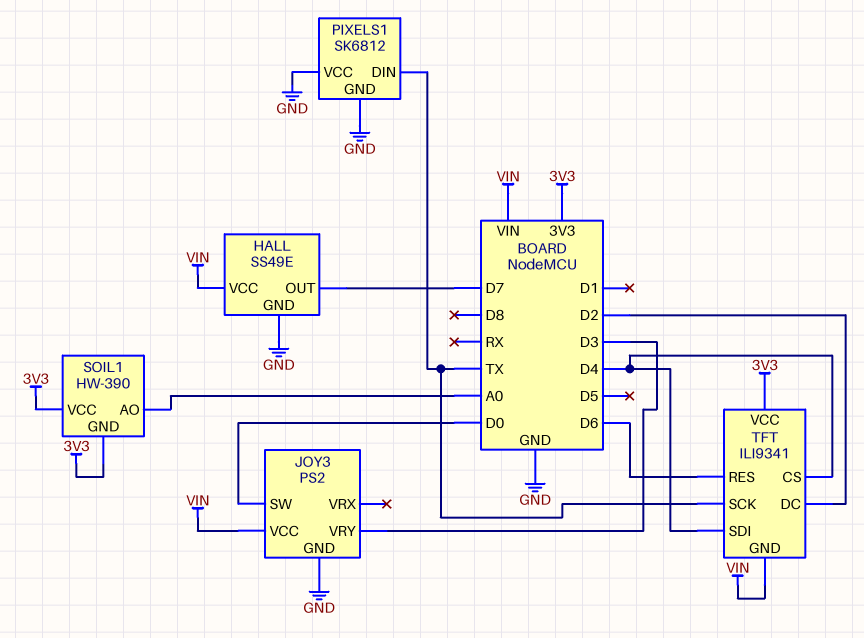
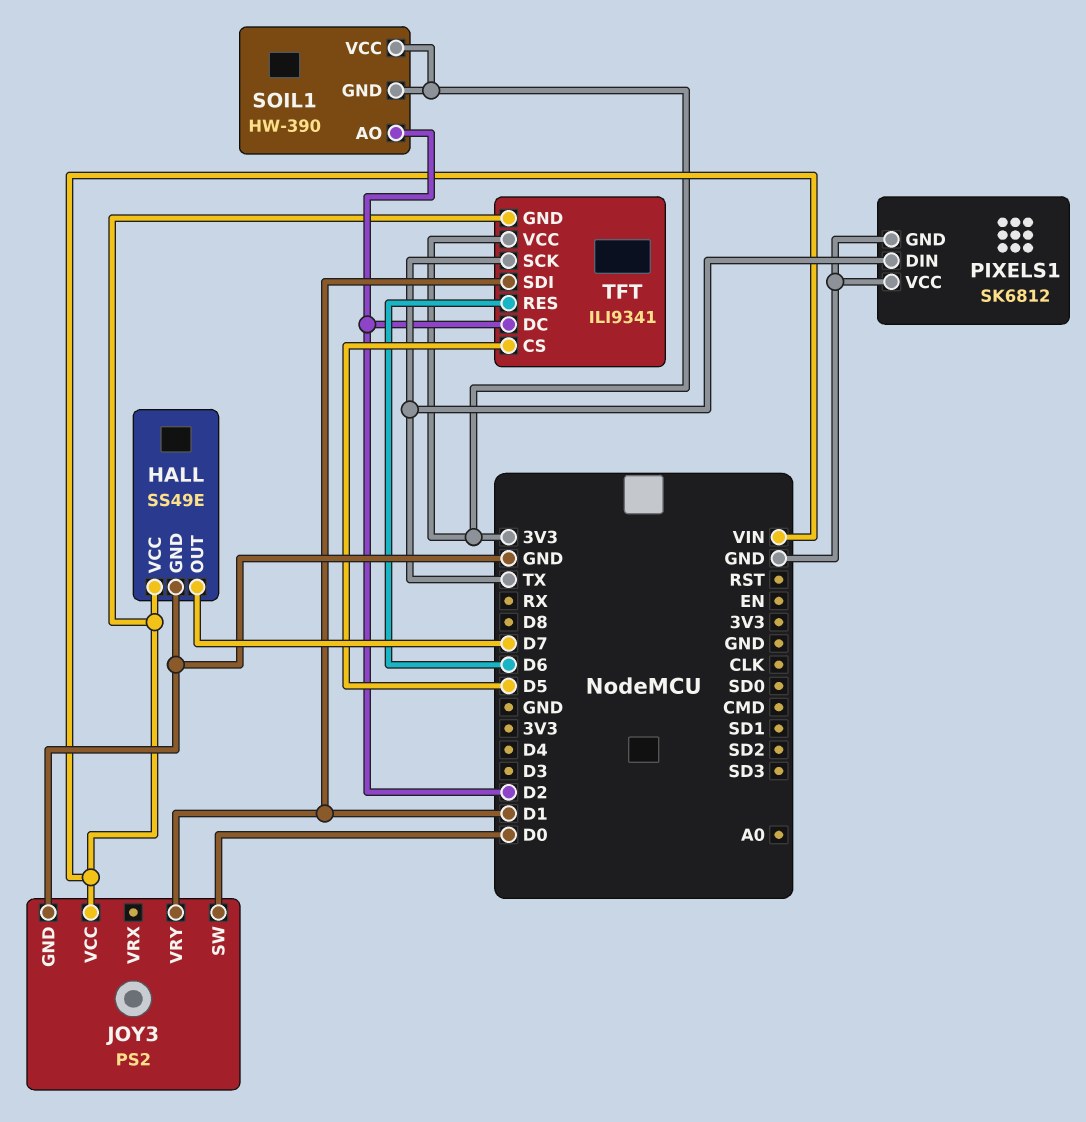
JOY3 pin VRY: D3 -> D1
SOIL1 pin AO: A0 -> D2
TFT pin CS: D4 -> D5
TFT pin SDI: D4 -> D1

